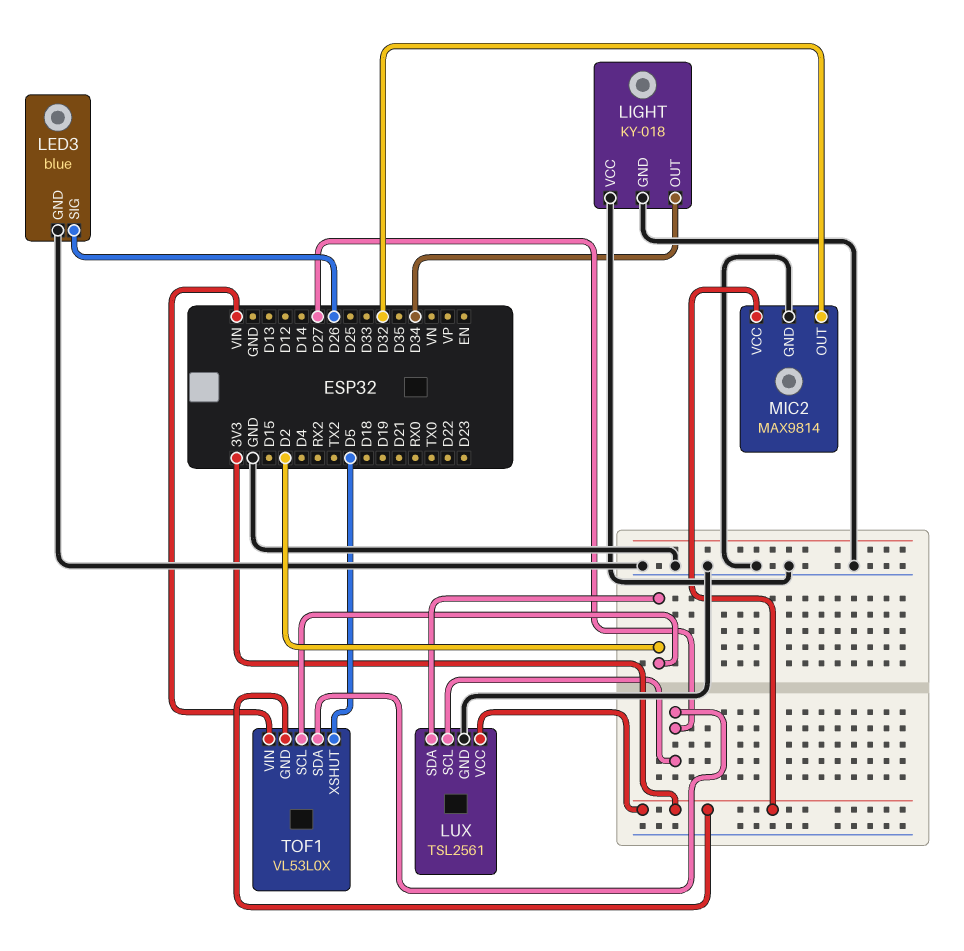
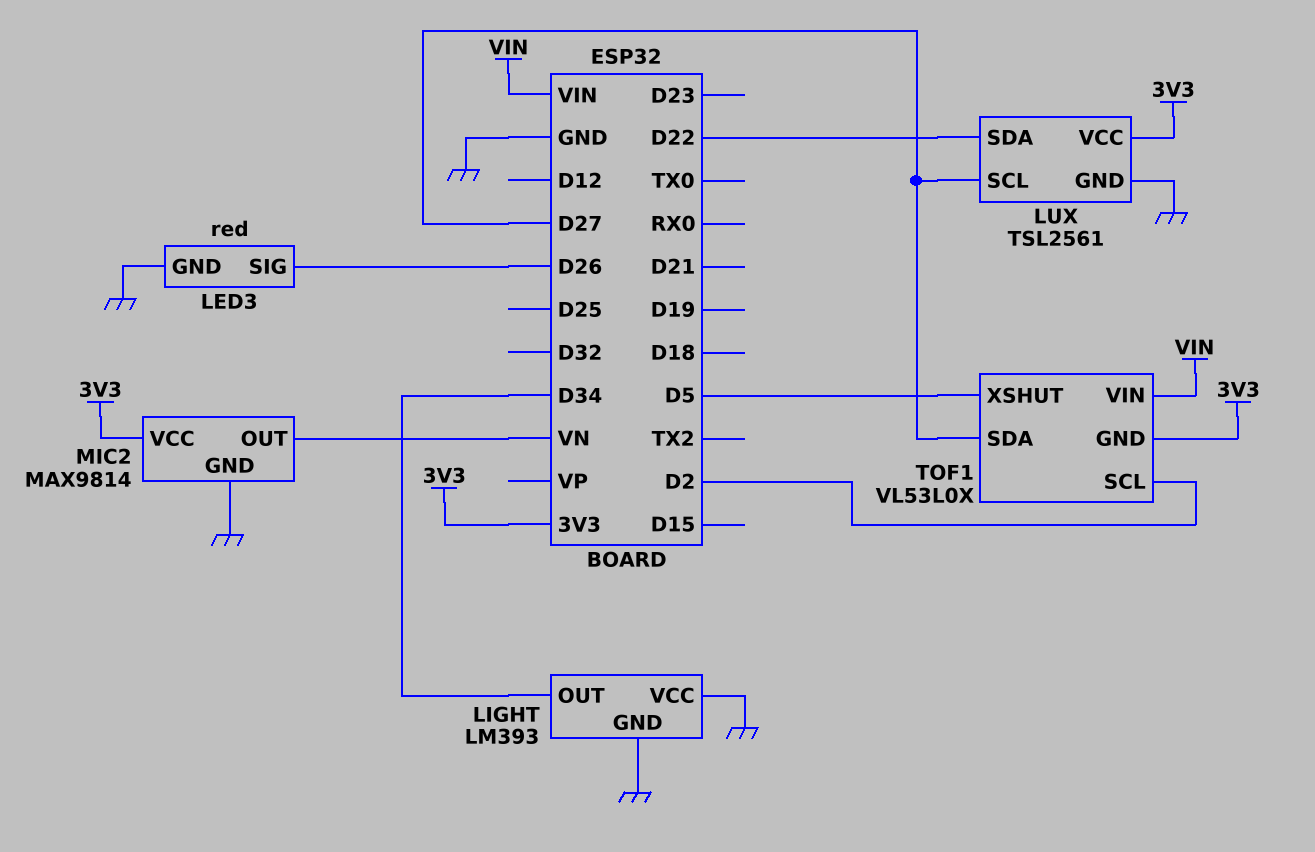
LED3: blue -> red
LIGHT: KY-018 -> LM393
LUX pin SDA: D2 -> D22
MIC2 pin OUT: D32 -> VN

